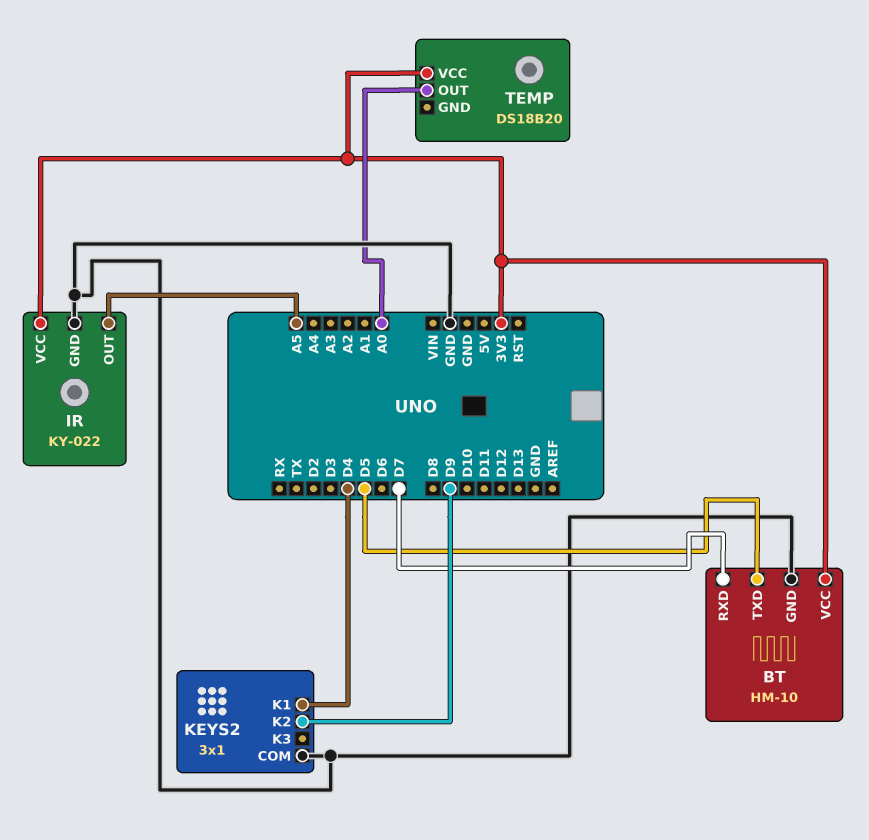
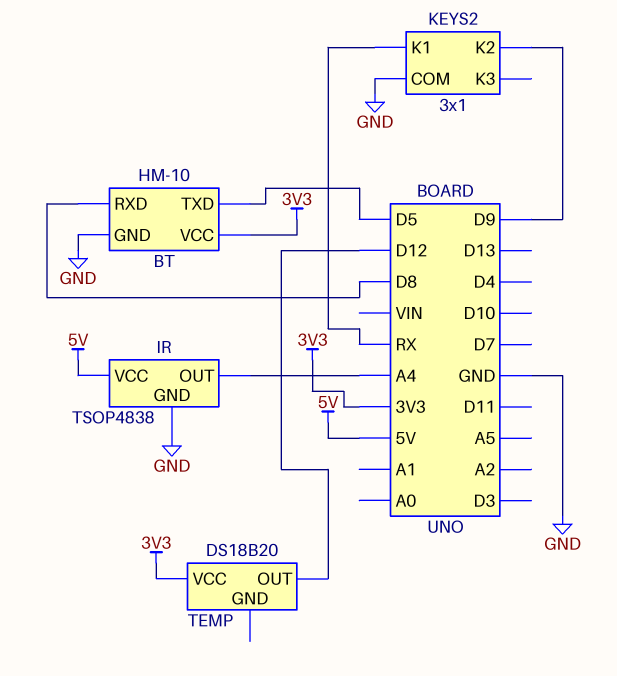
BT pin RXD: D7 -> D8
IR: KY-022 -> TSOP4838
IR pin OUT: A5 -> A4
IR pin VCC: 3V3 -> 5V
KEYS2 pin K1: D4 -> RX
TEMP pin OUT: A0 -> D12

